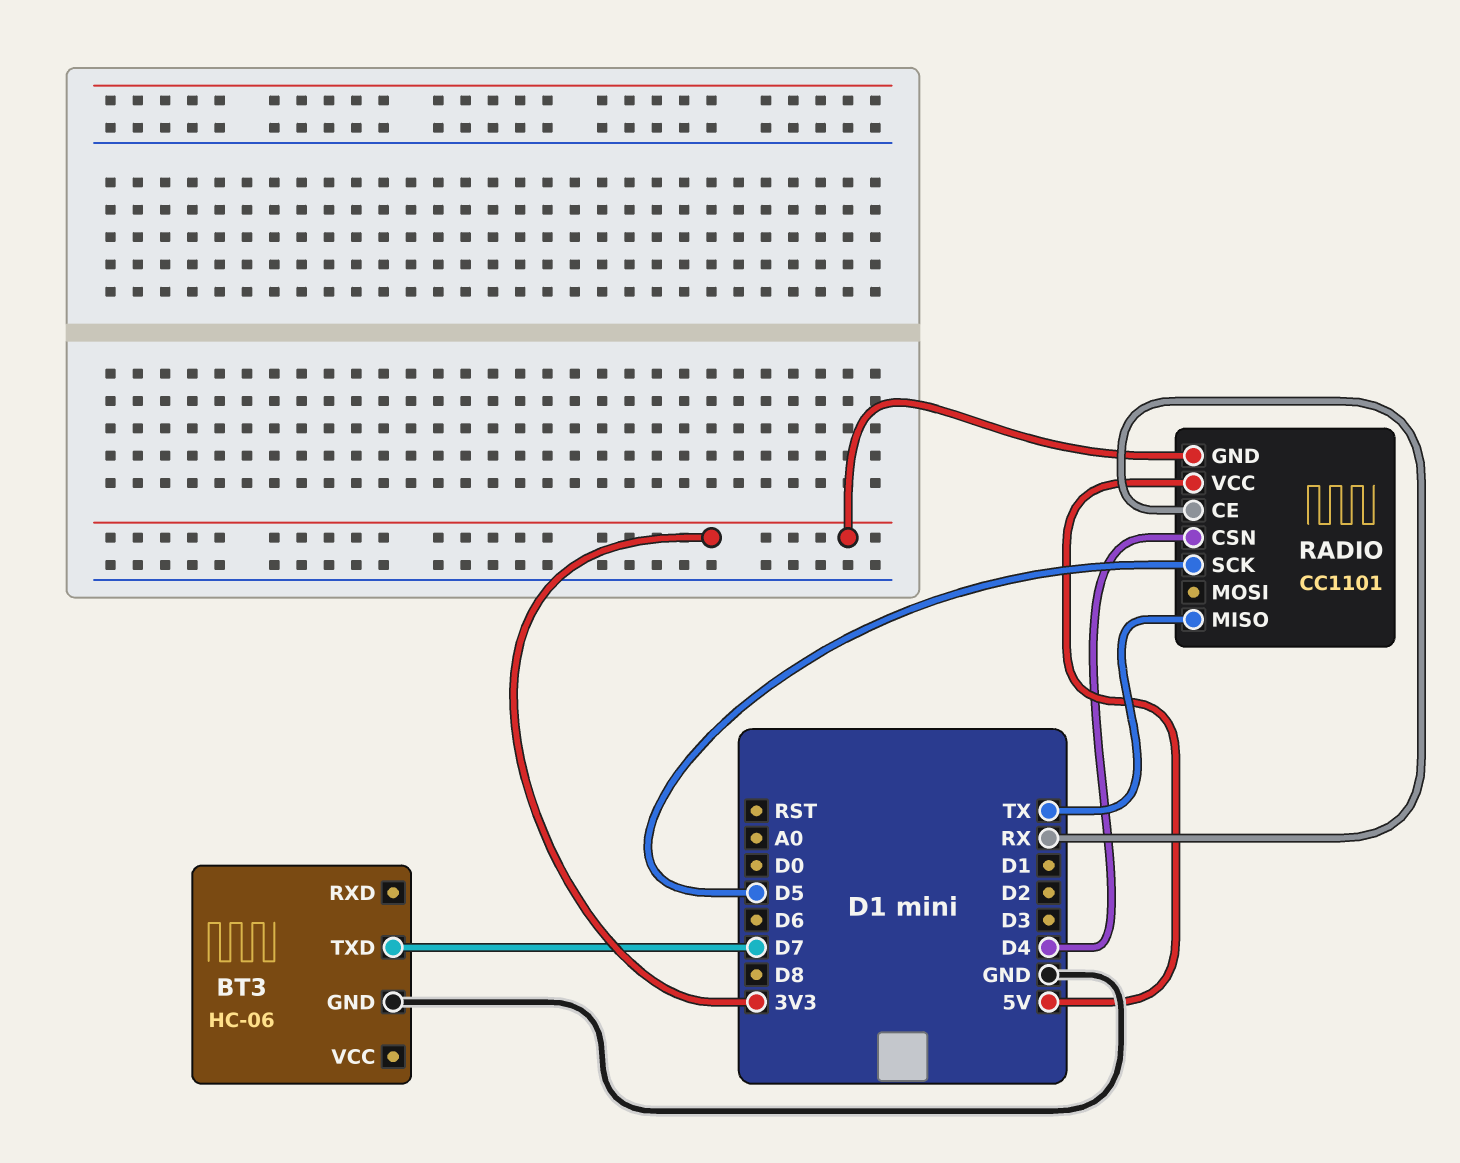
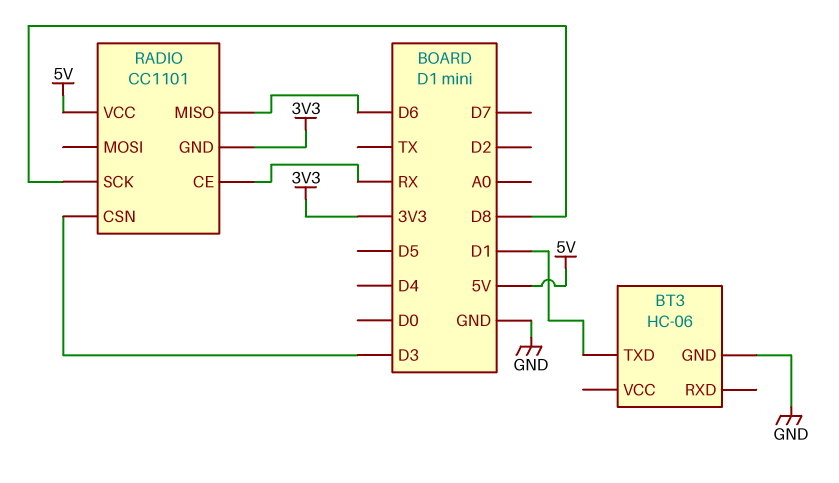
BT3 pin TXD: D7 -> D1
RADIO pin CSN: D4 -> D3
RADIO pin MISO: TX -> D6
RADIO pin SCK: D5 -> D8

